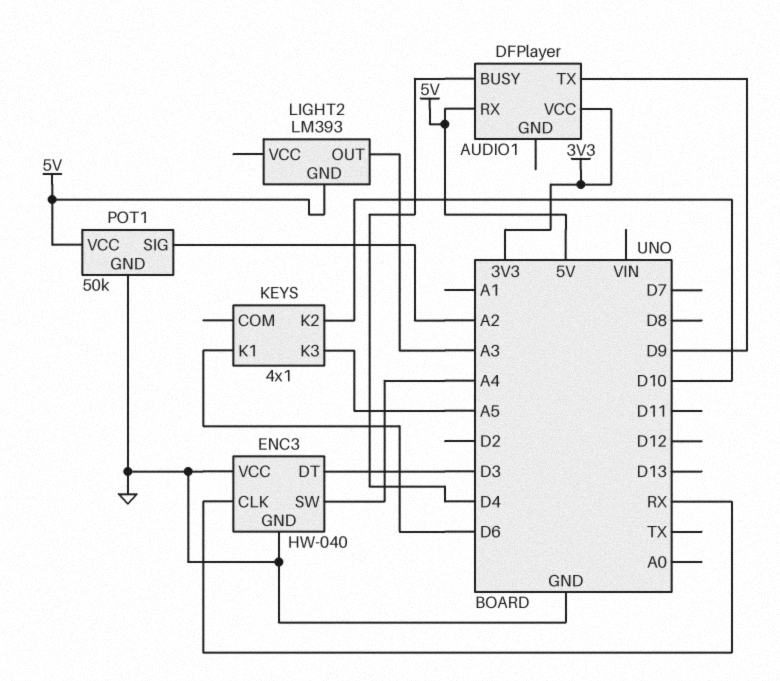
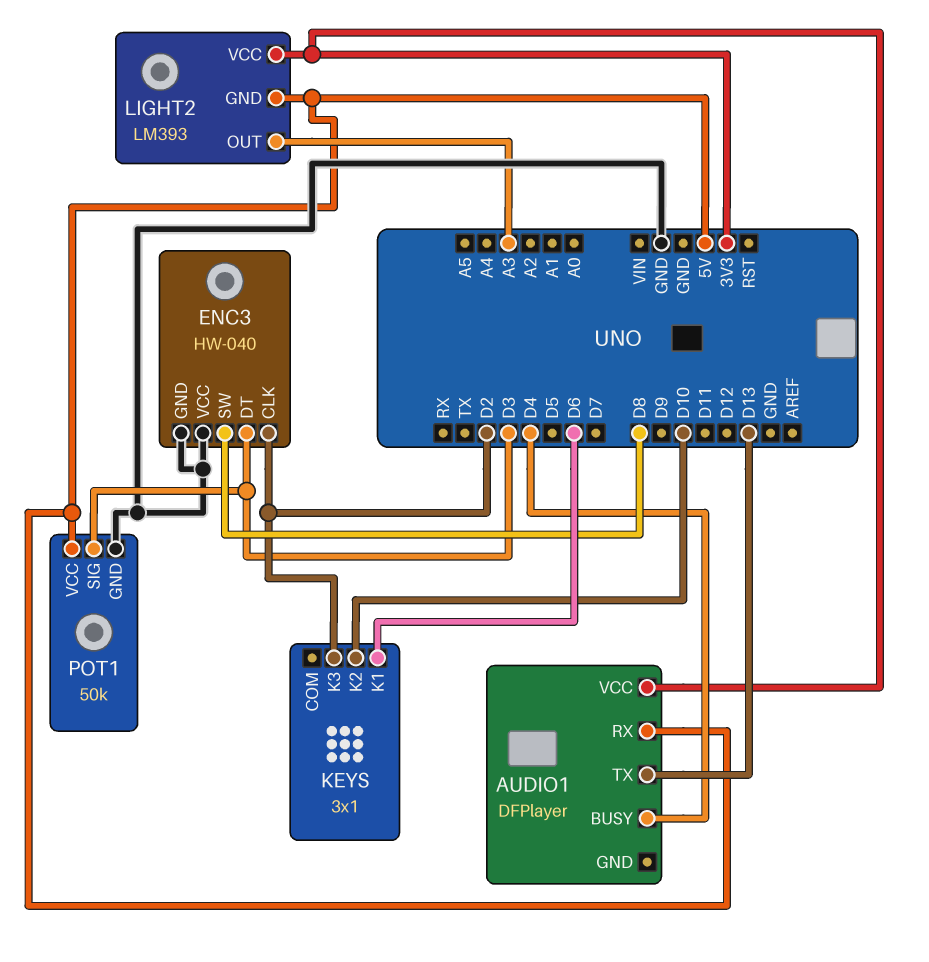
AUDIO1 pin TX: D9 -> D13
ENC3 pin CLK: RX -> D2
ENC3 pin SW: A4 -> D8
KEYS: 4x1 -> 3x1
KEYS pin K3: A5 -> D2
LIGHT2 pin VCC: none -> 3V3
POT1 pin SIG: A2 -> D3

